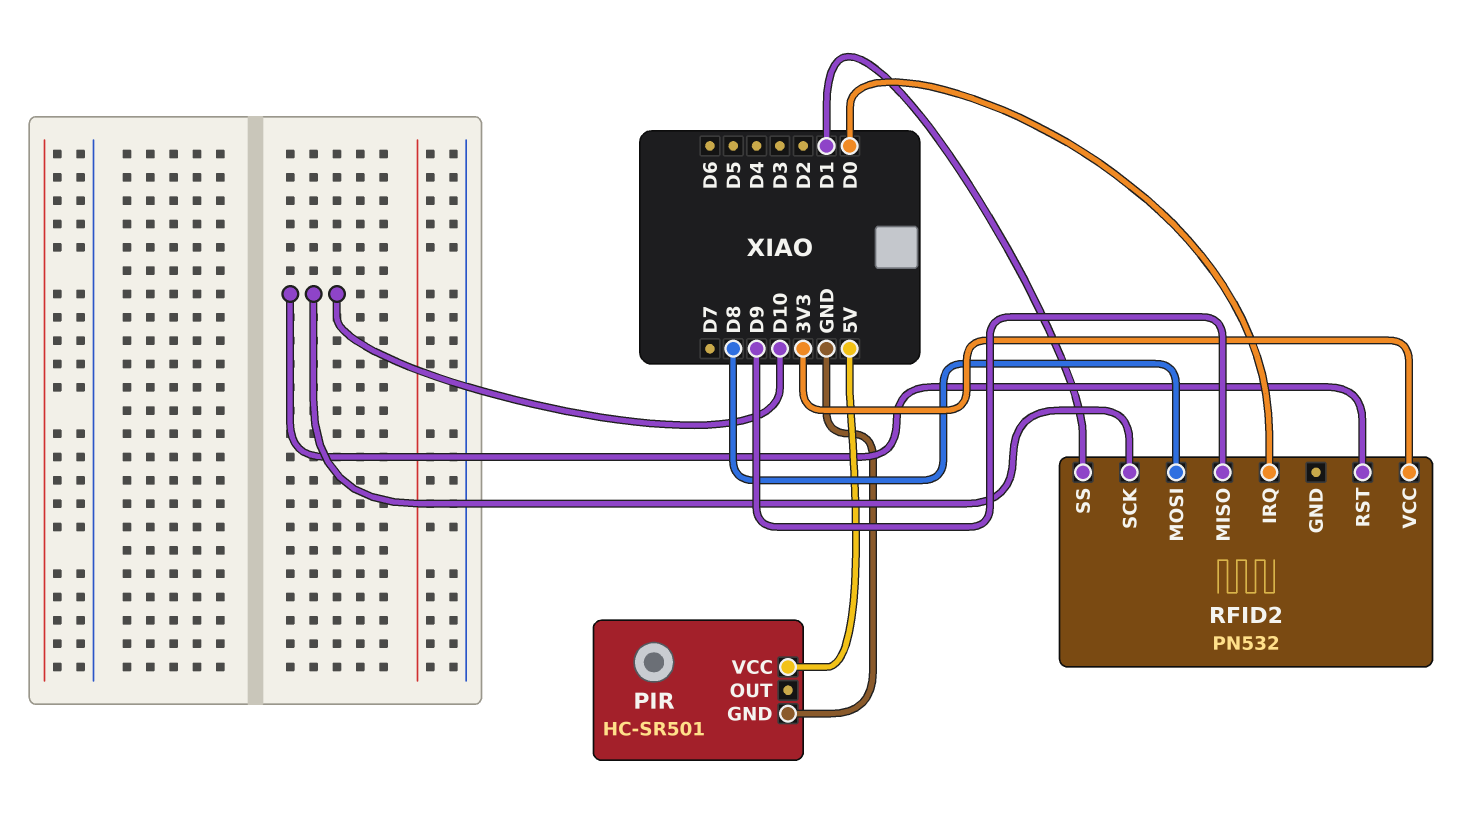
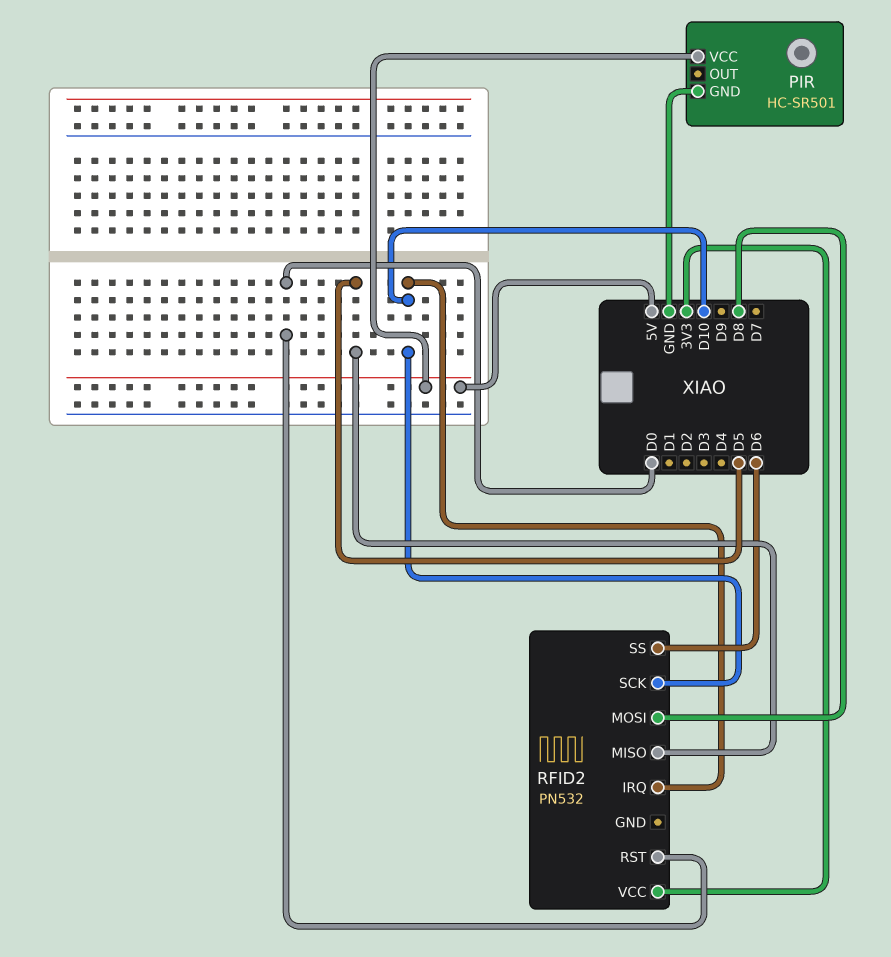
RFID2 pin IRQ: D0 -> D10
RFID2 pin MISO: D9 -> D5
RFID2 pin RST: D10 -> D0
RFID2 pin SS: D1 -> D6

